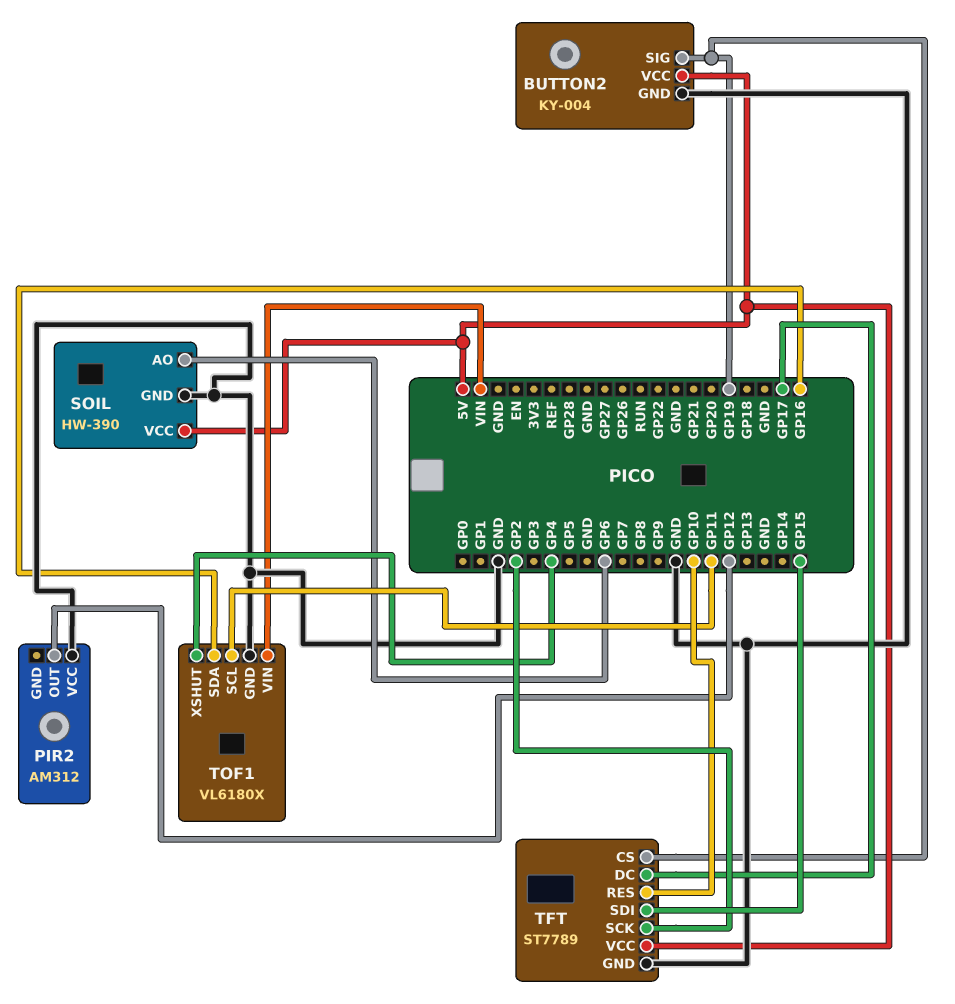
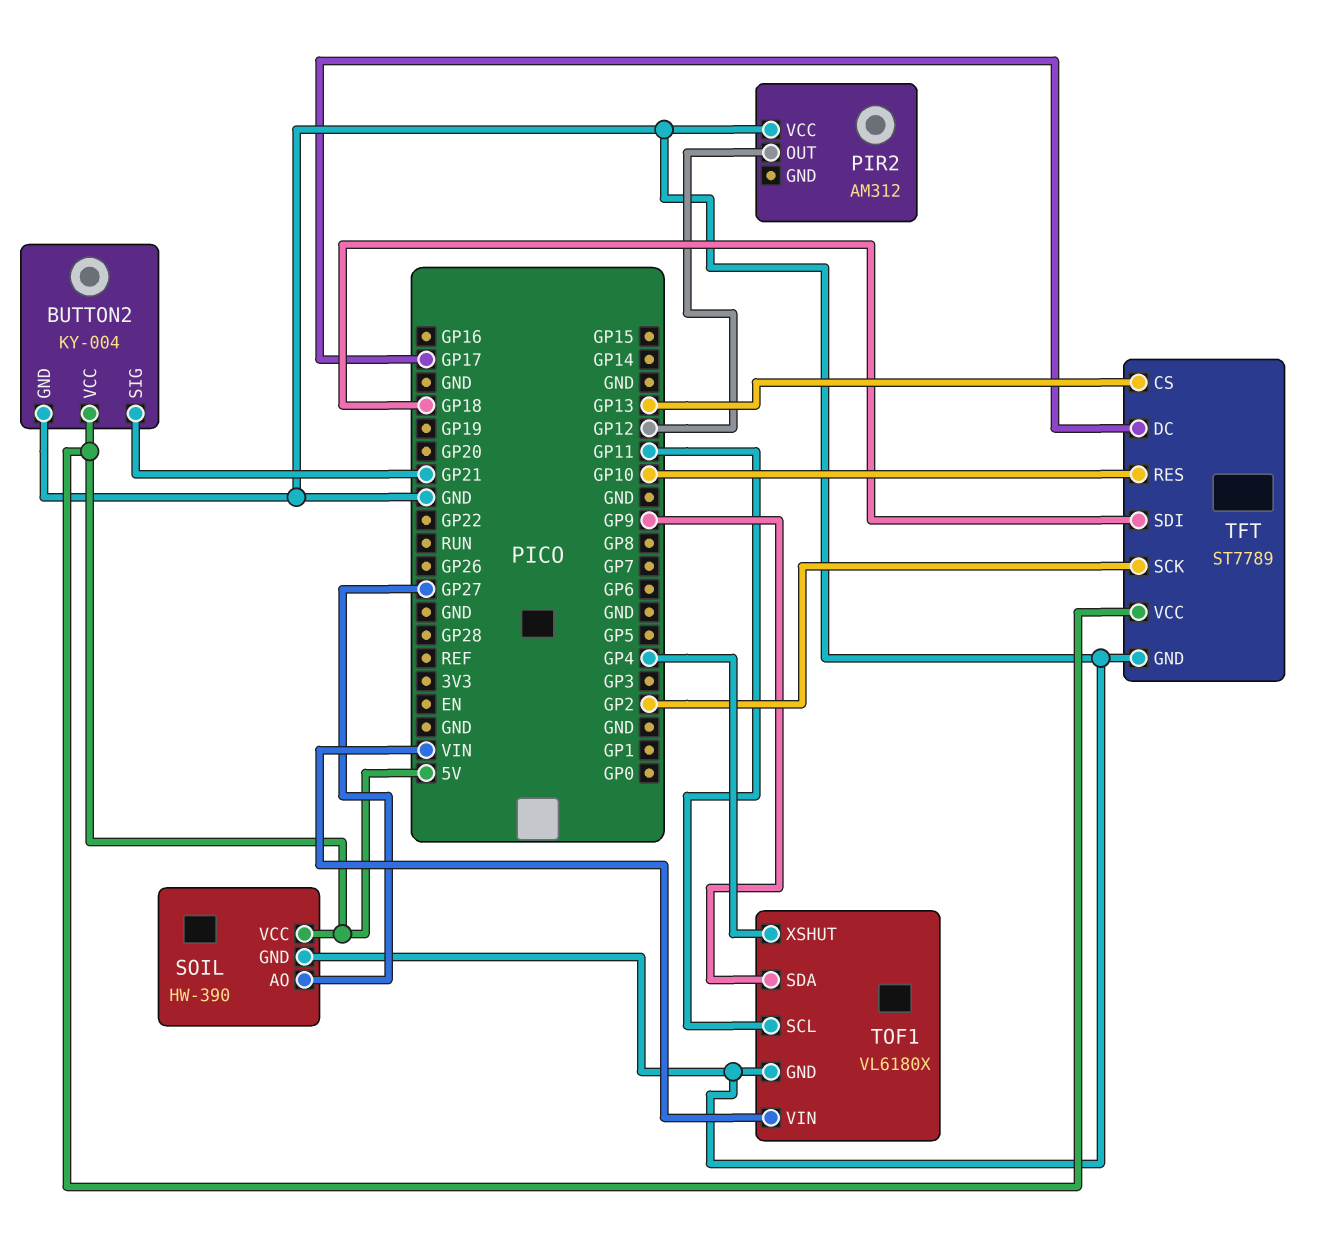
BUTTON2 pin SIG: GP19 -> GP21
SOIL pin AO: GP6 -> GP27
TFT pin CS: GP19 -> GP13
TFT pin SDI: GP15 -> GP18
TOF1 pin SDA: GP16 -> GP9

